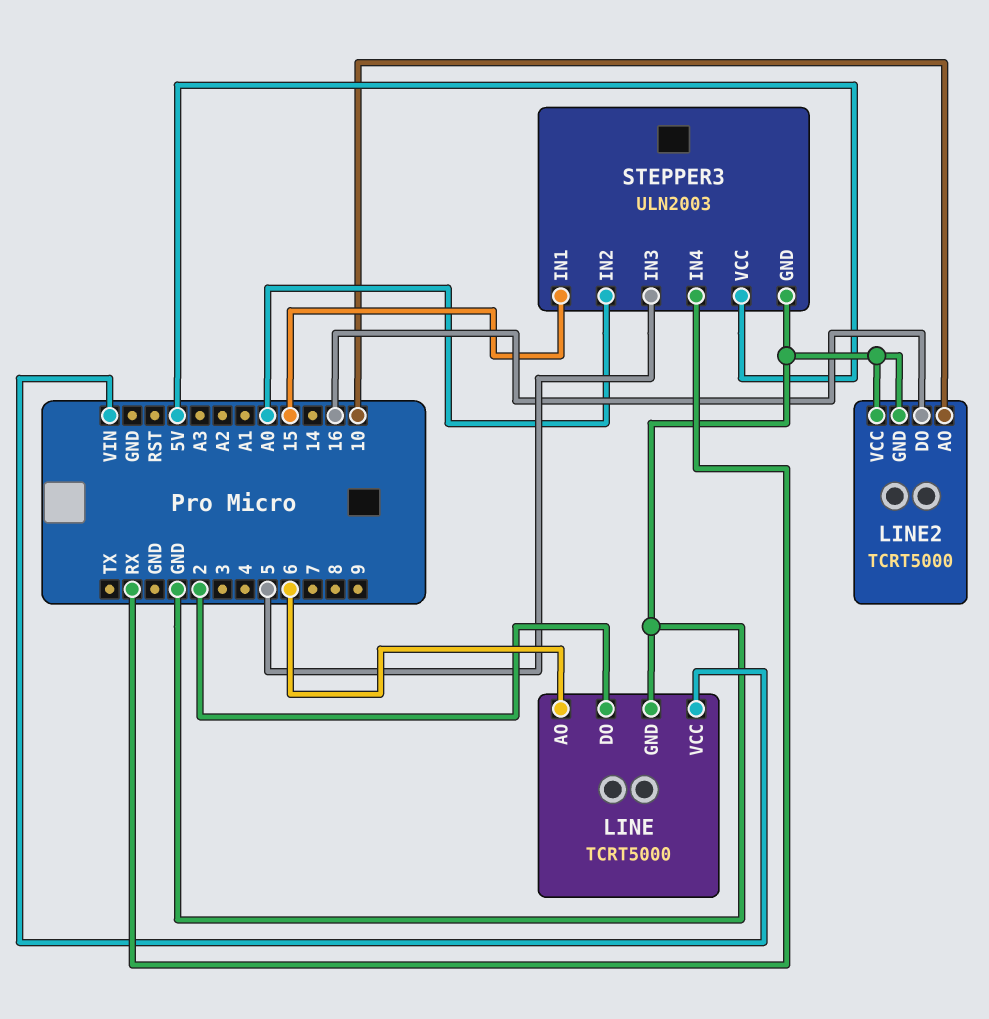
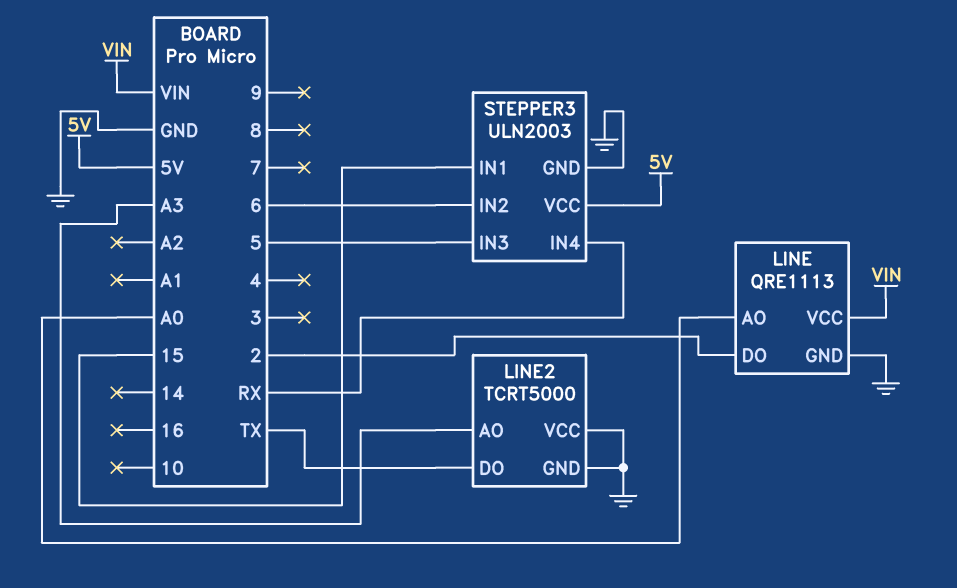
LINE: TCRT5000 -> QRE1113
LINE pin AO: 6 -> A0
LINE2 pin AO: 10 -> A3
LINE2 pin DO: 16 -> TX
STEPPER3 pin IN2: A0 -> 6

